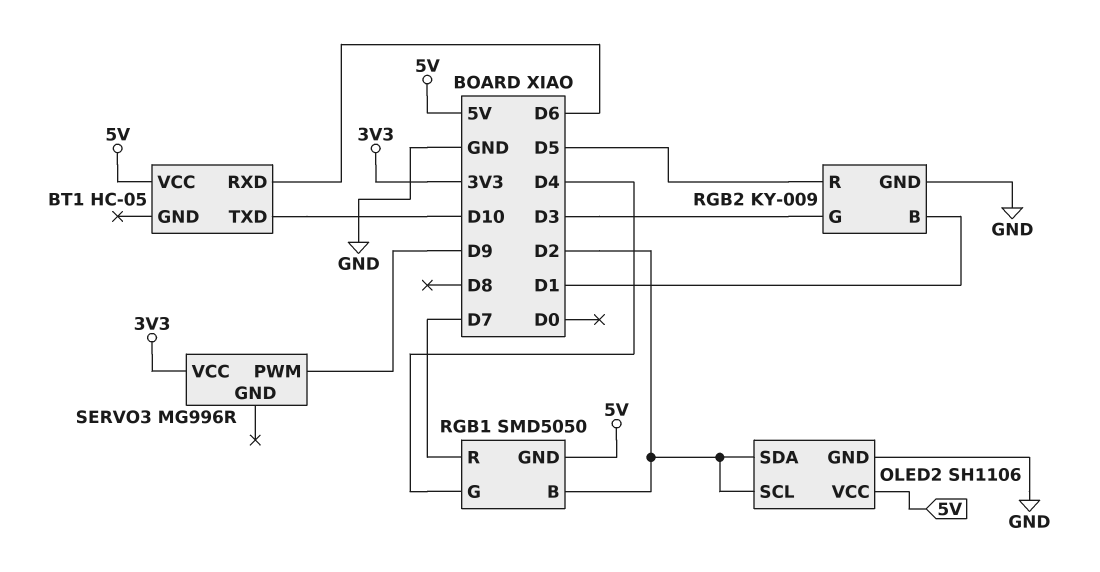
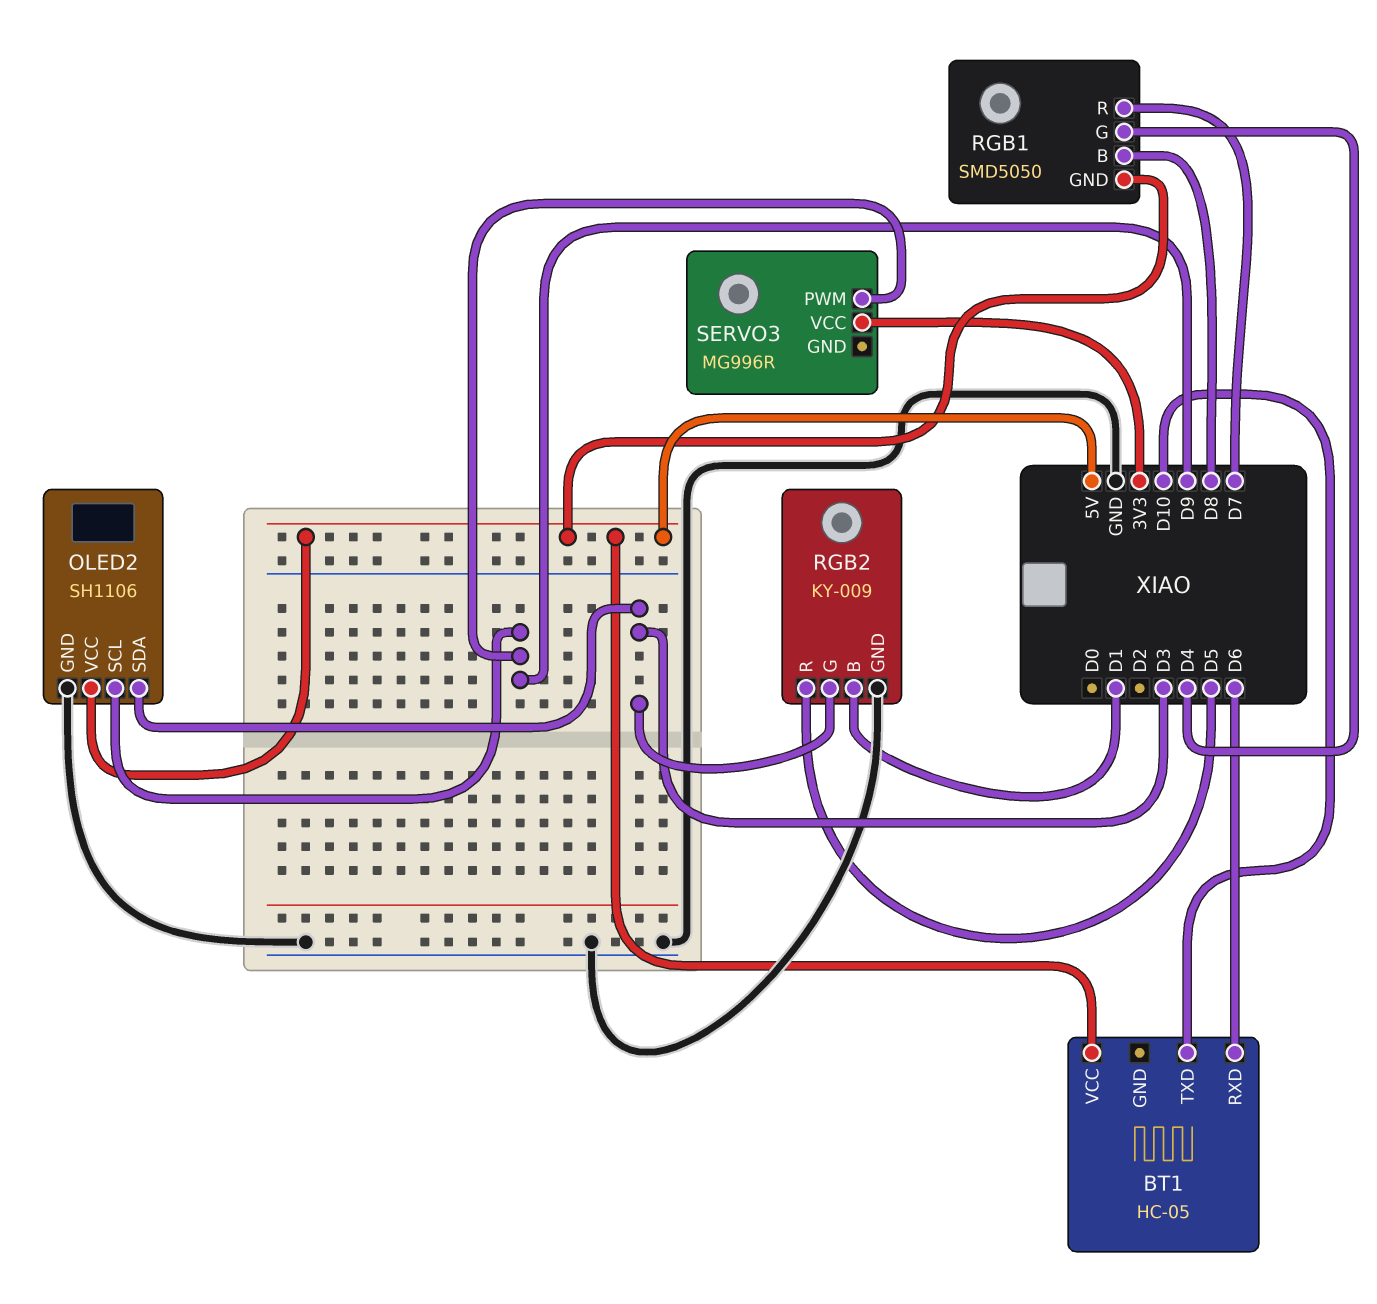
OLED2 pin SCL: D2 -> D9
OLED2 pin SDA: D2 -> D3
RGB1 pin B: D2 -> D8

